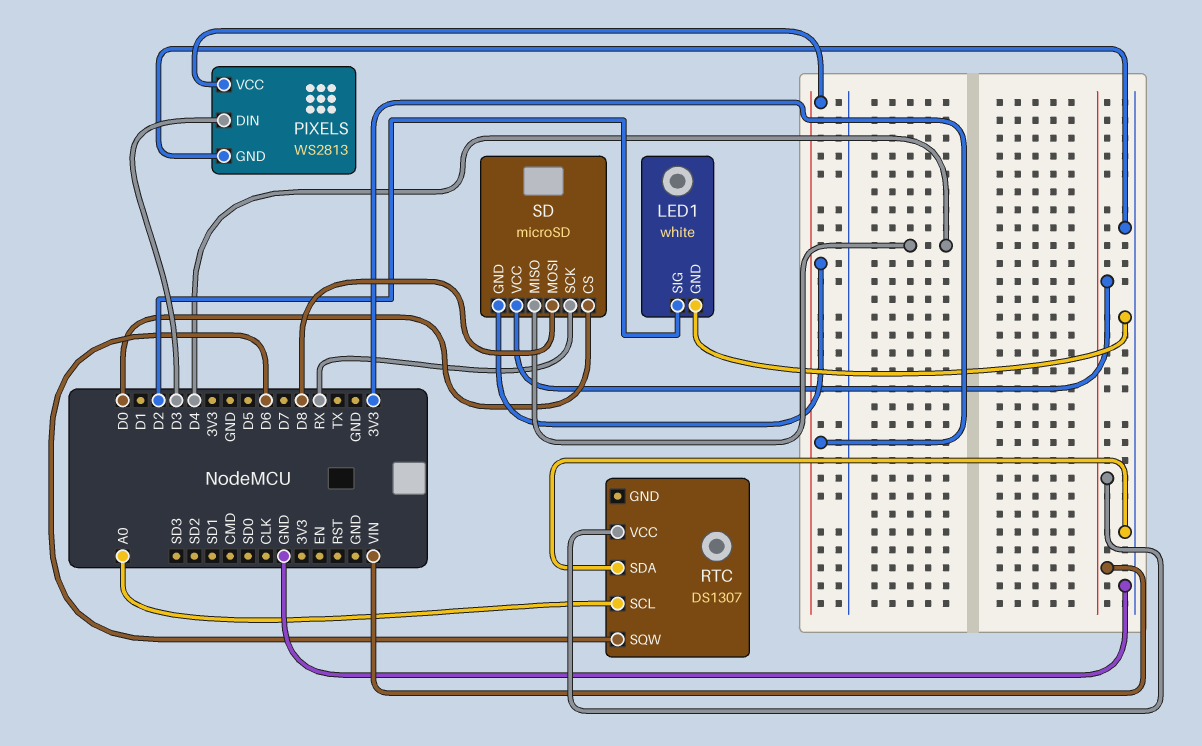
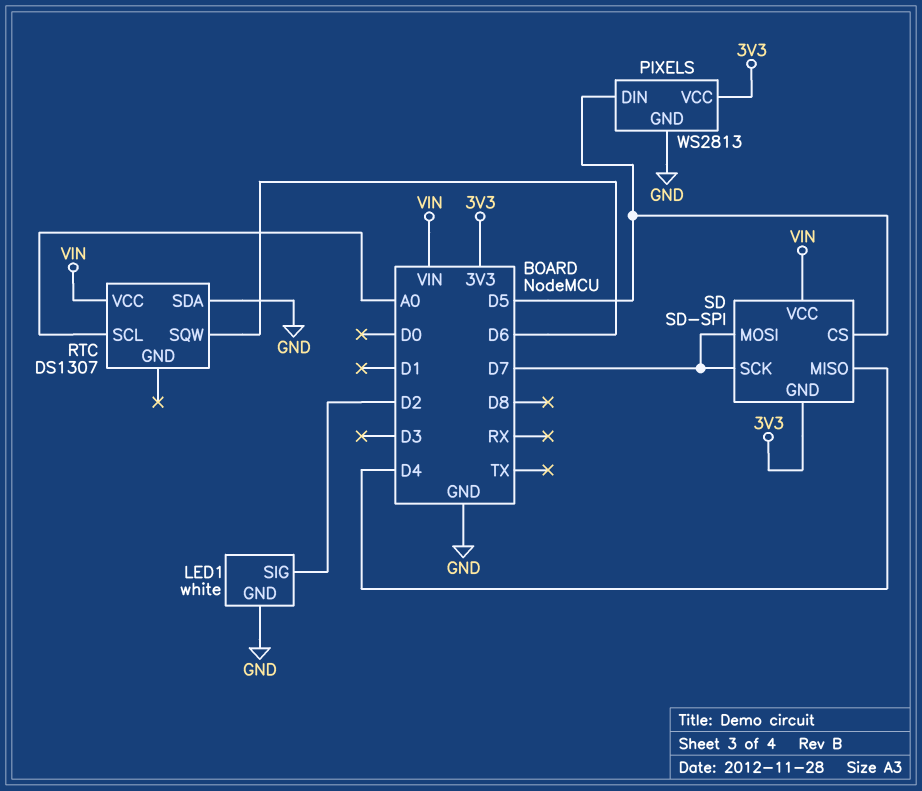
PIXELS pin DIN: D3 -> D5
SD: microSD -> SD-SPI
SD pin CS: D0 -> D5
SD pin MOSI: D8 -> D7
SD pin SCK: RX -> D7

